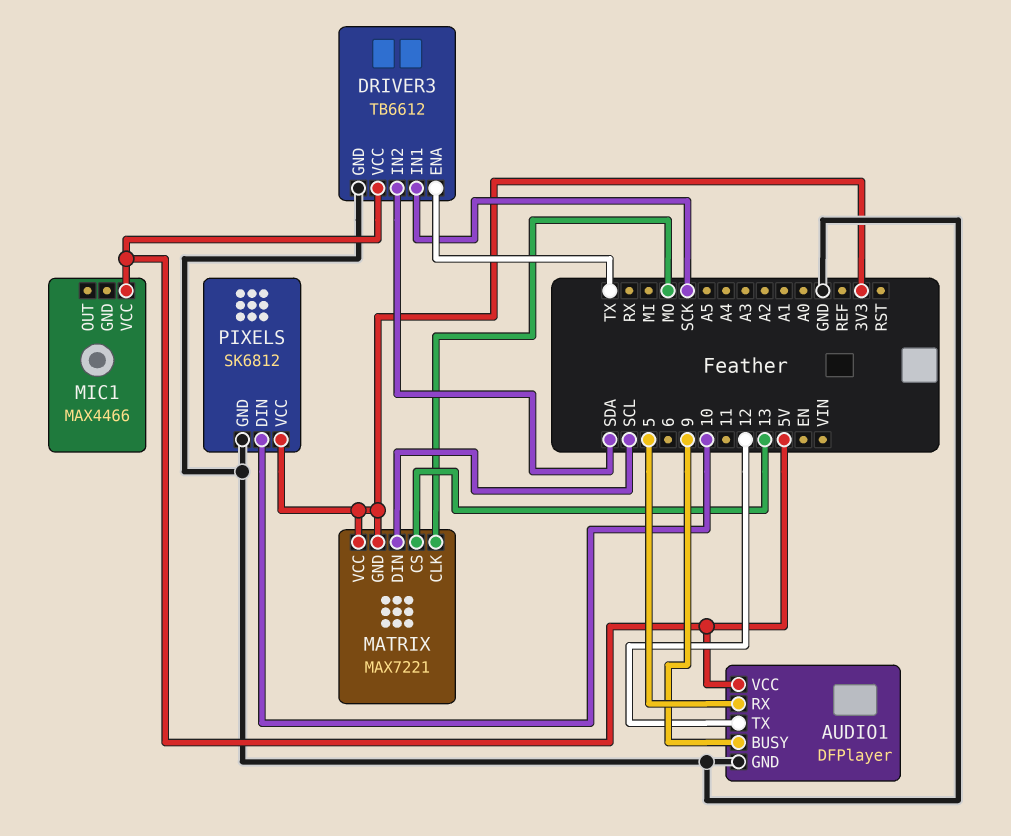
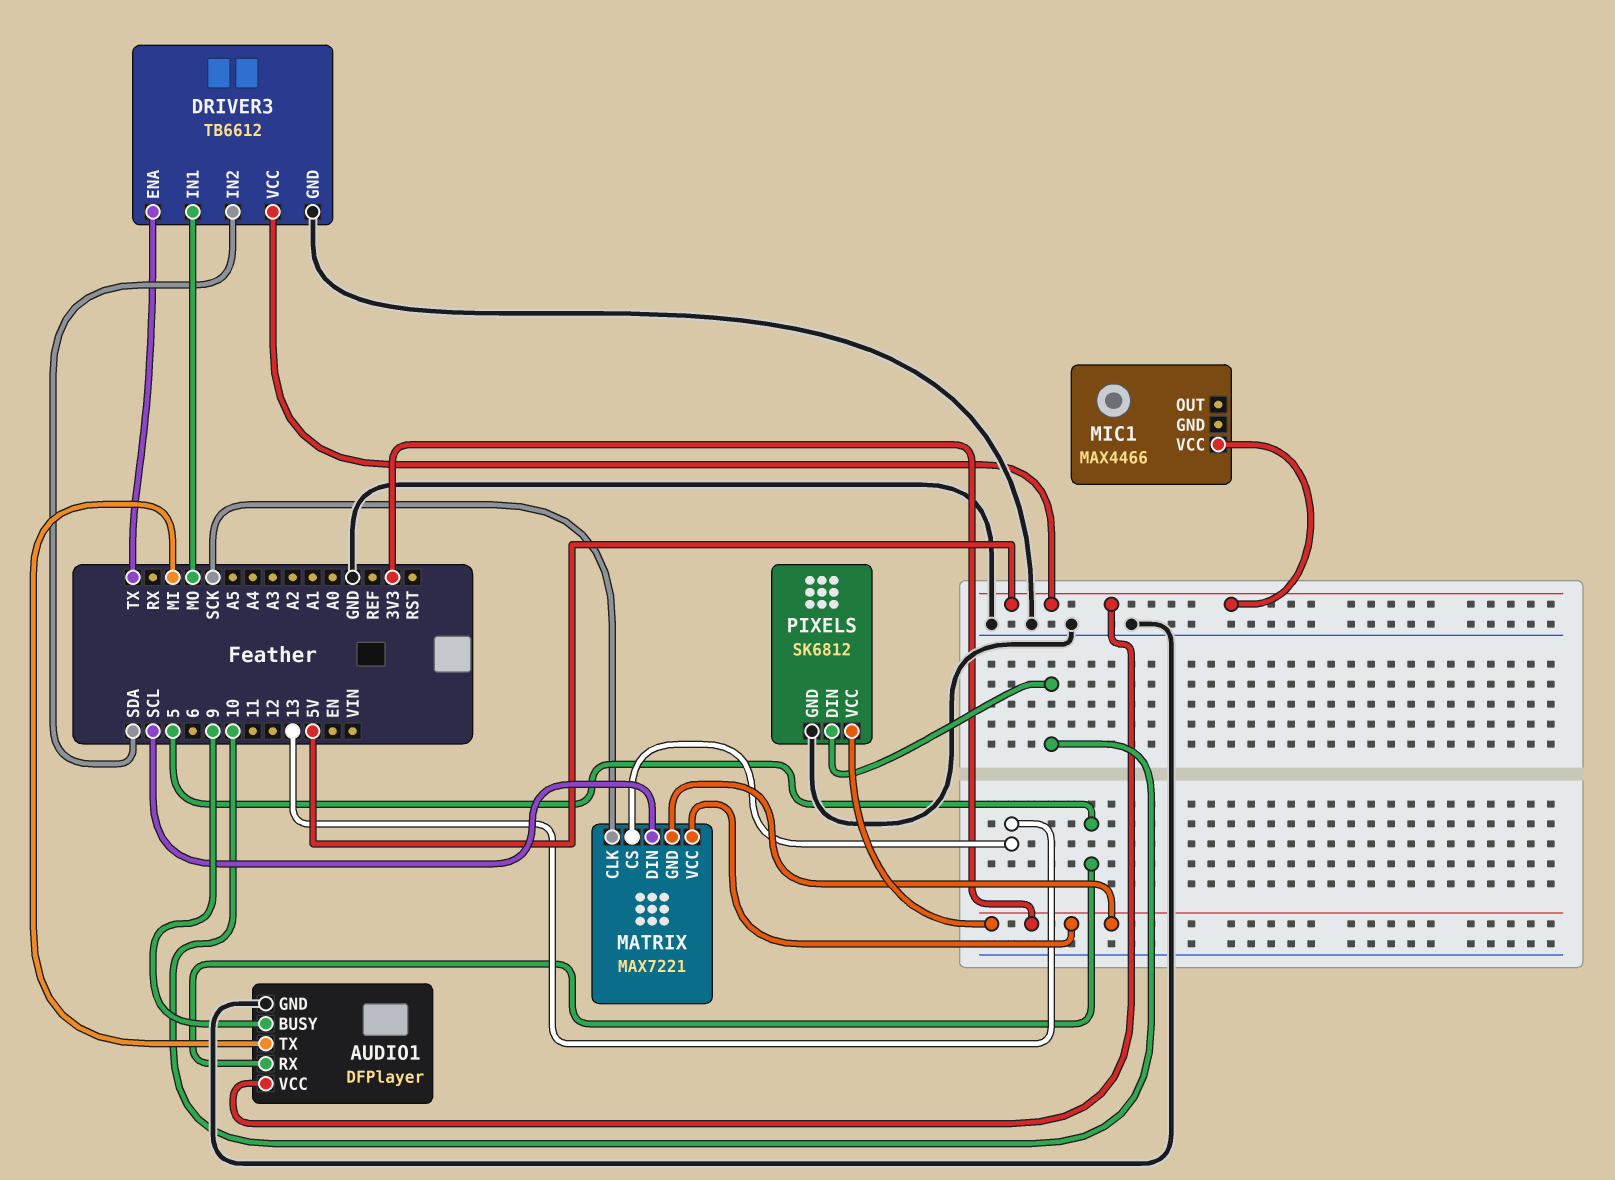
AUDIO1 pin TX: 12 -> MI
DRIVER3 pin IN1: SCK -> MO
MATRIX pin CLK: MO -> SCK

